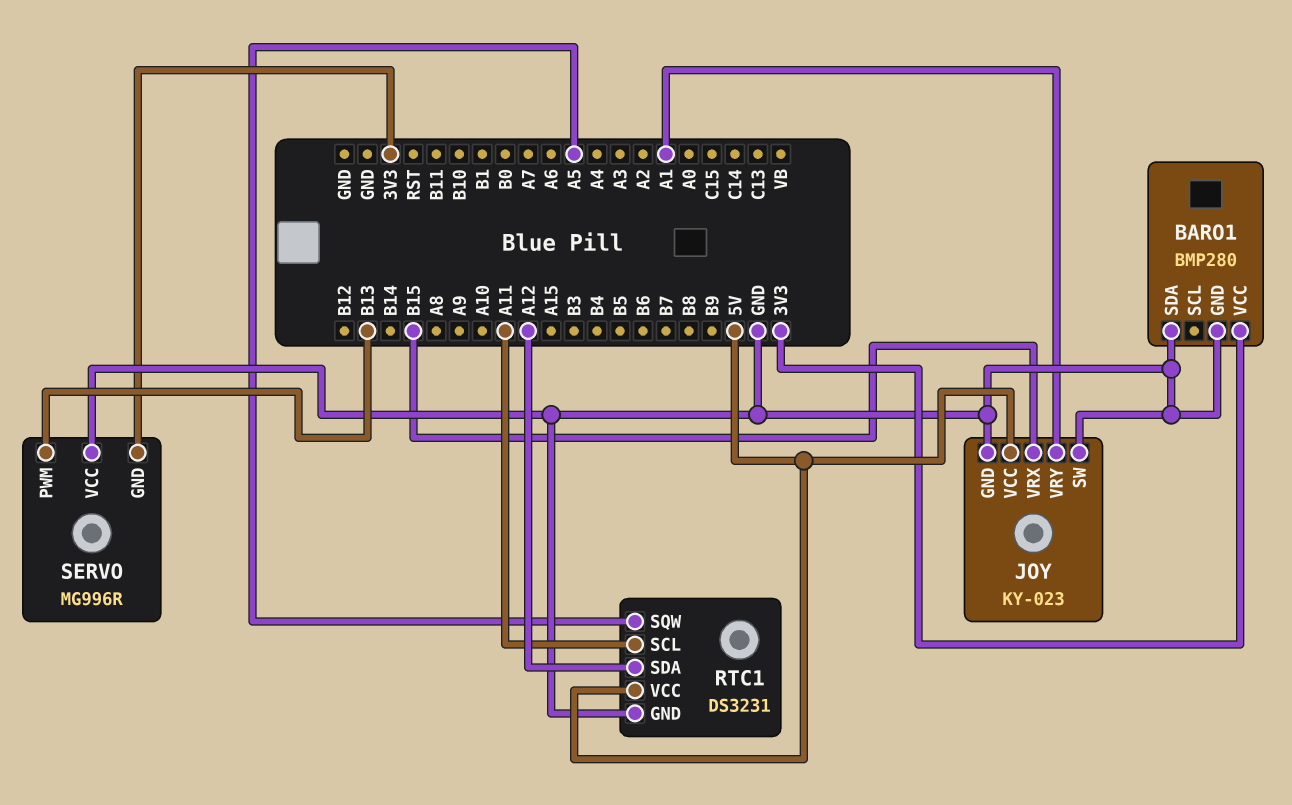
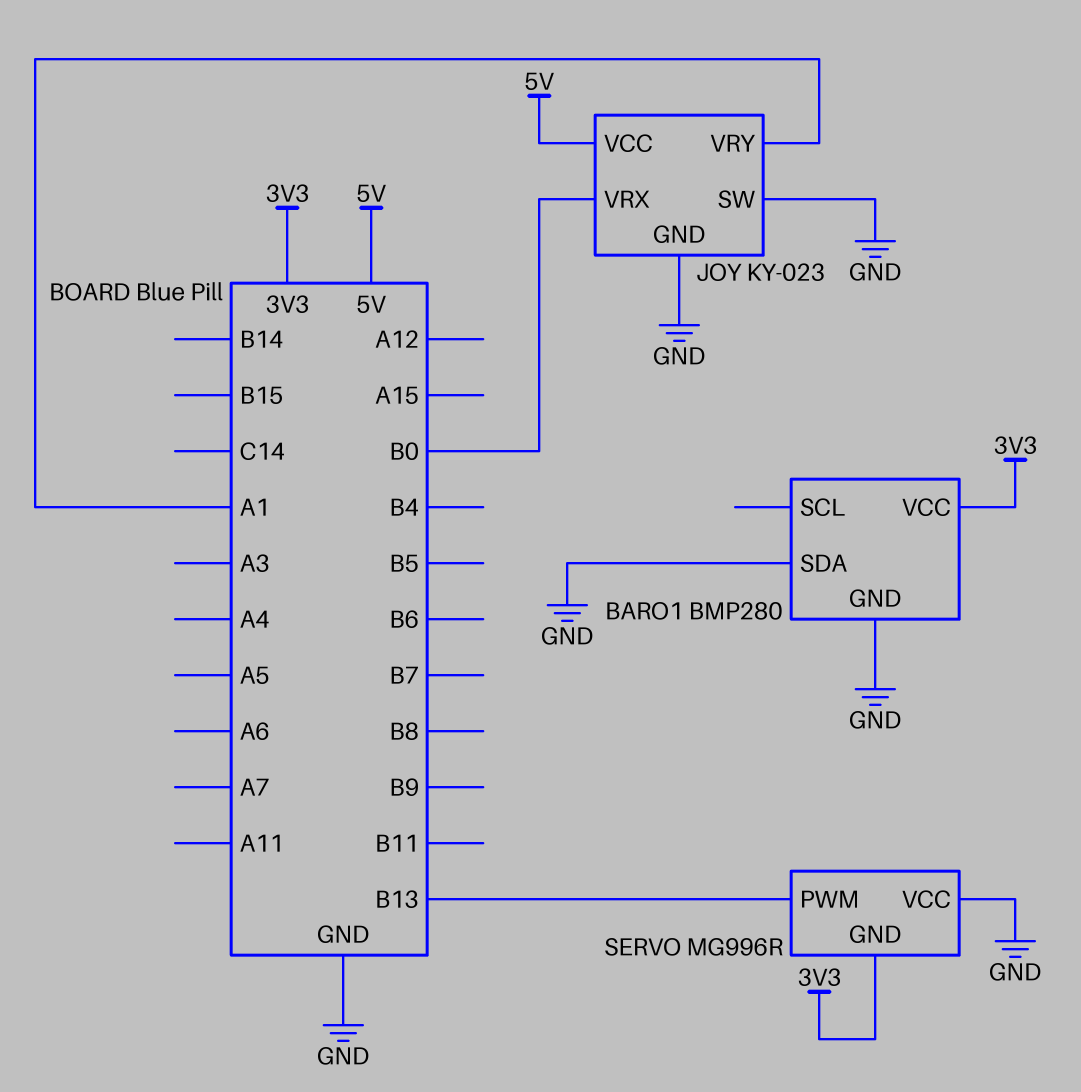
JOY pin VRX: B15 -> B0
RTC1: DS3231 -> none
RTC1 pin GND: GND -> none
RTC1 pin SCL: A11 -> none
RTC1 pin SDA: A12 -> none
RTC1 pin SQW: A5 -> none
RTC1 pin VCC: 5V -> none

